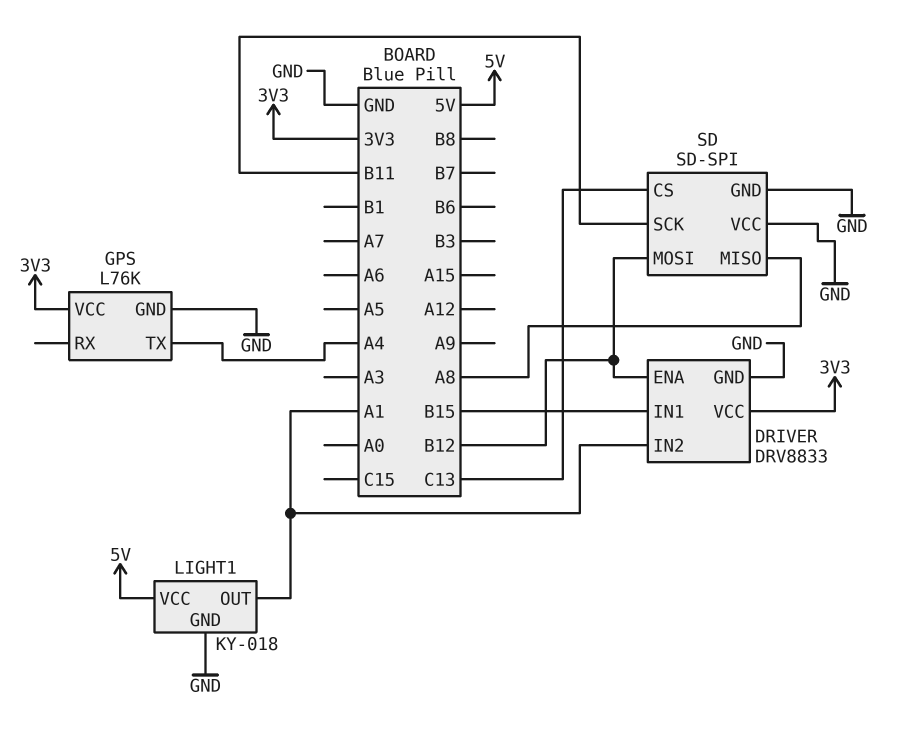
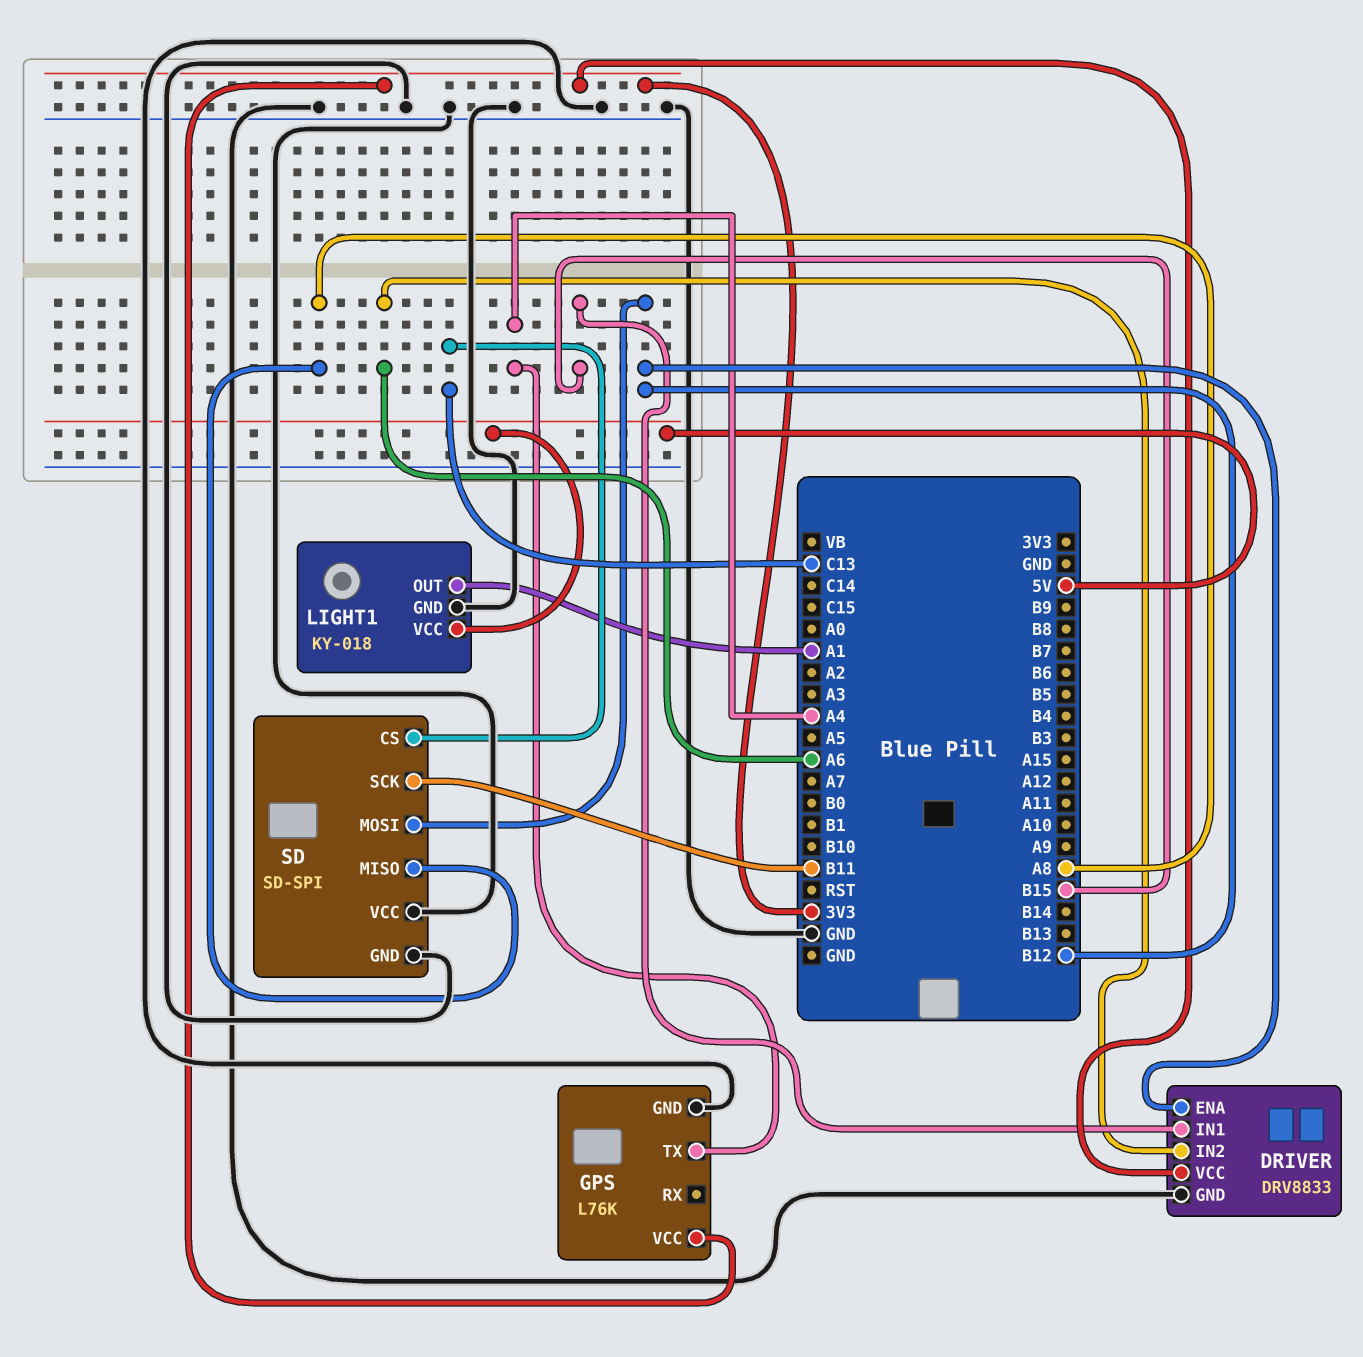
DRIVER pin IN2: A1 -> A6

